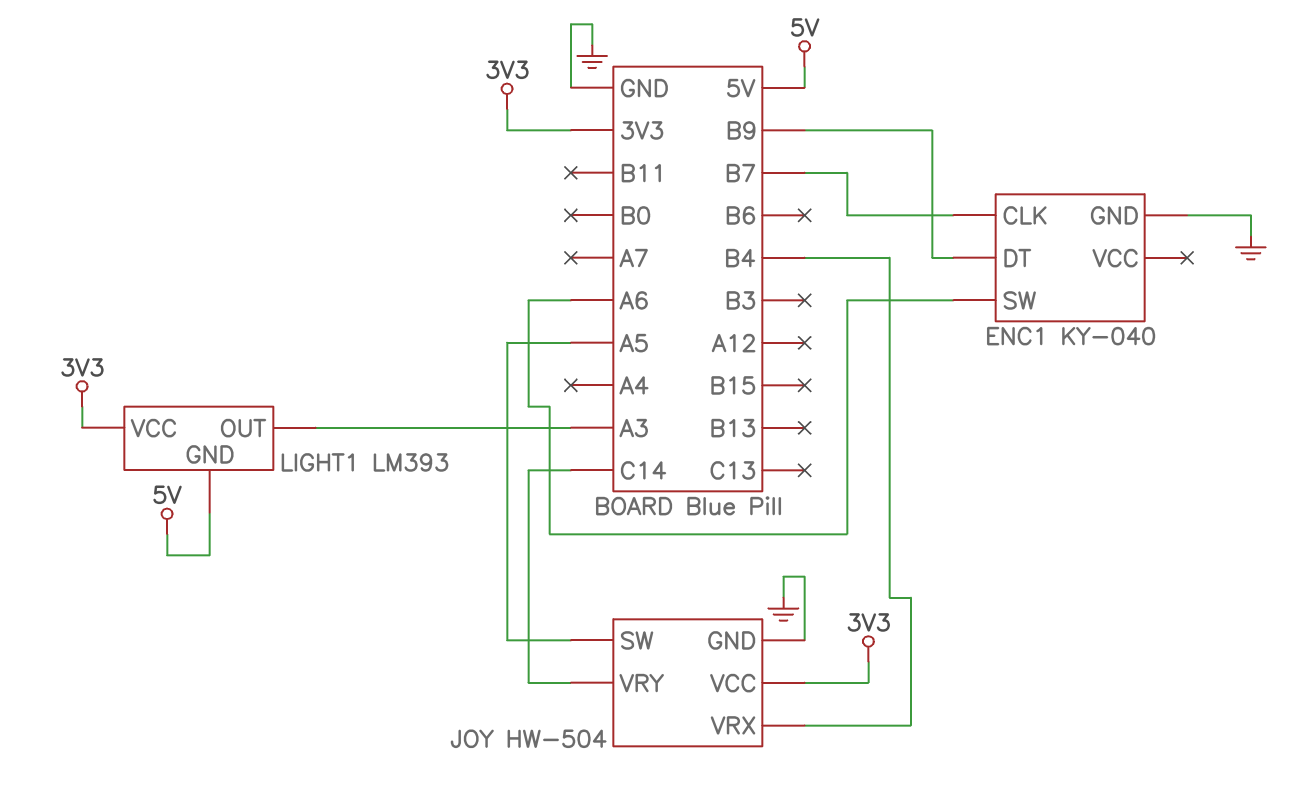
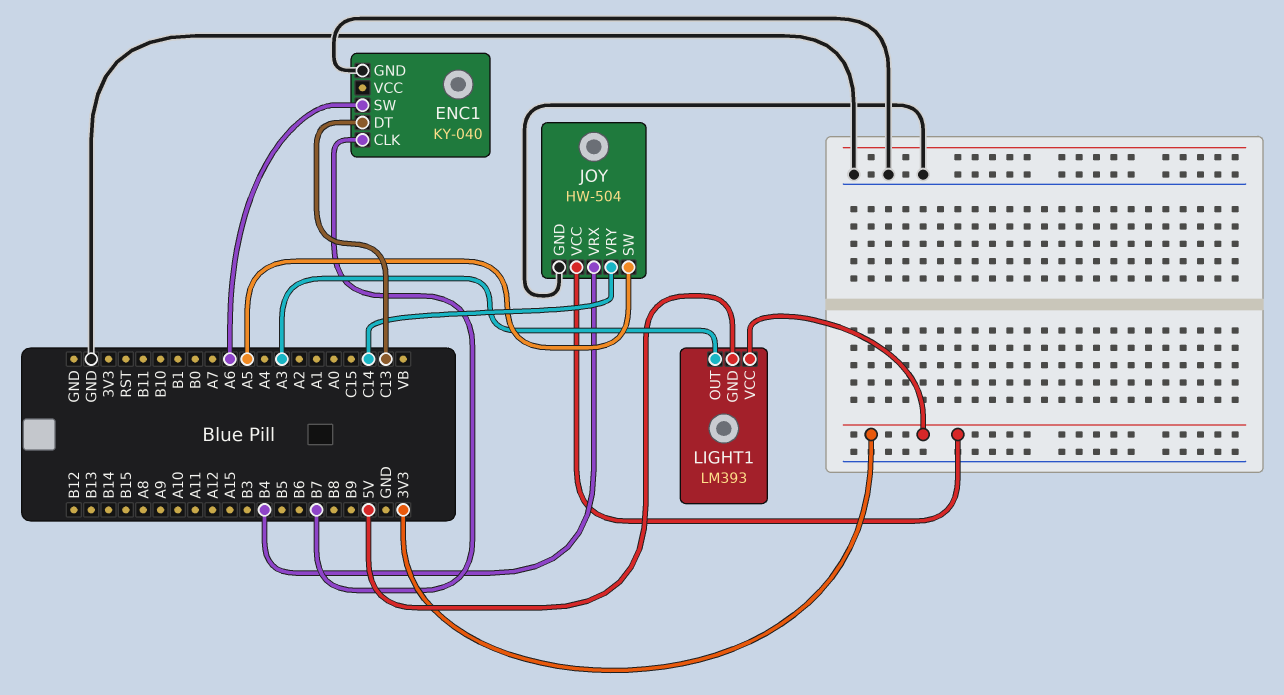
ENC1 pin DT: B9 -> C13

